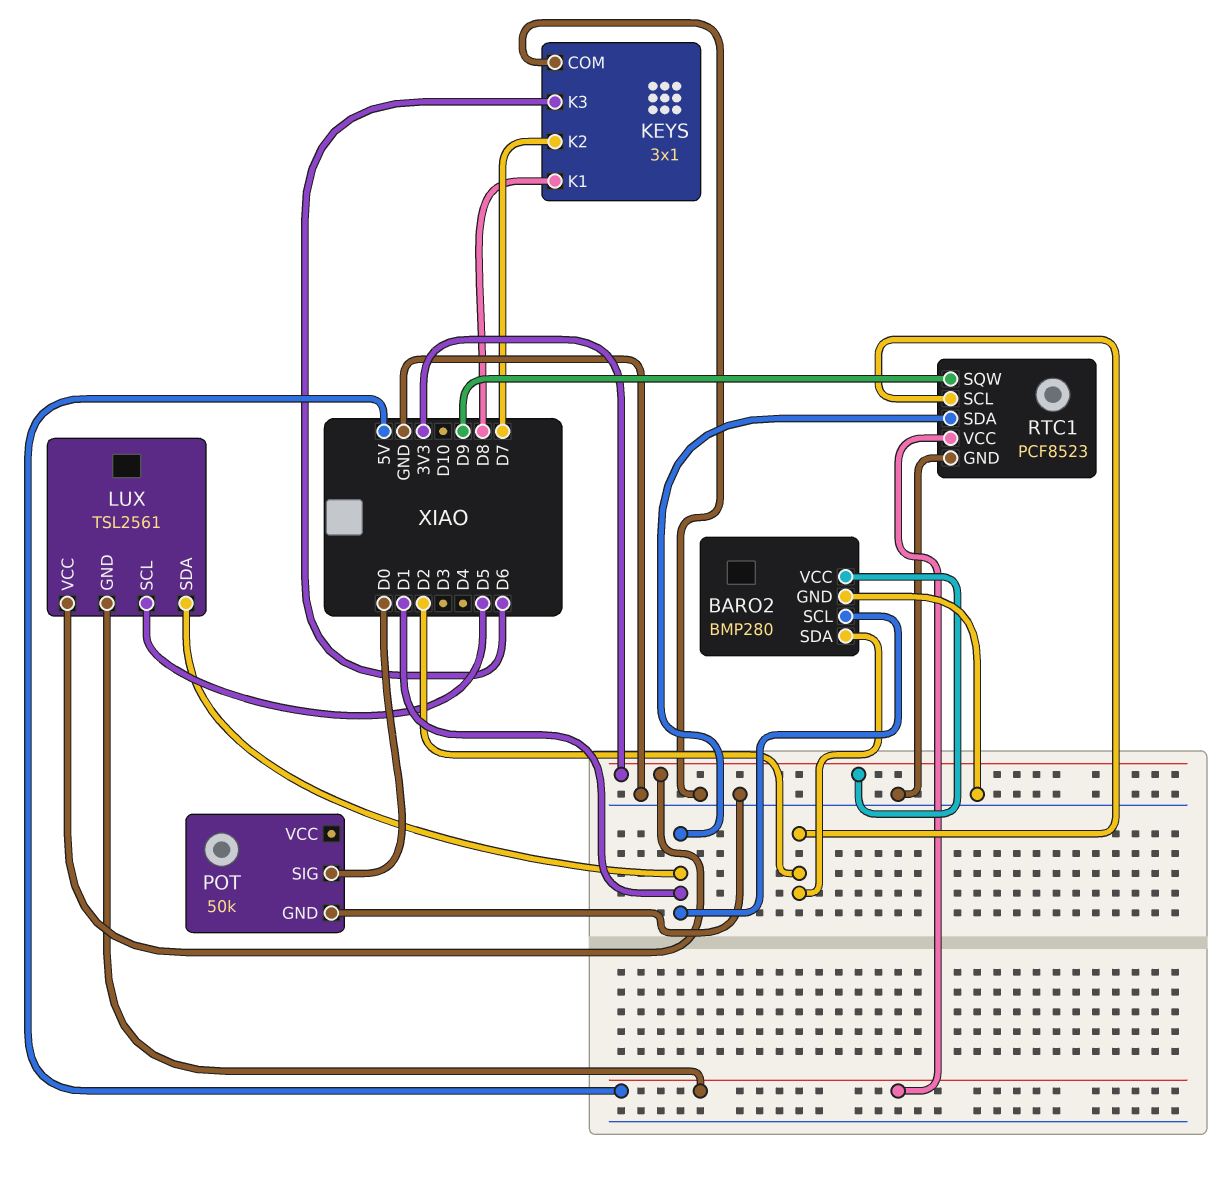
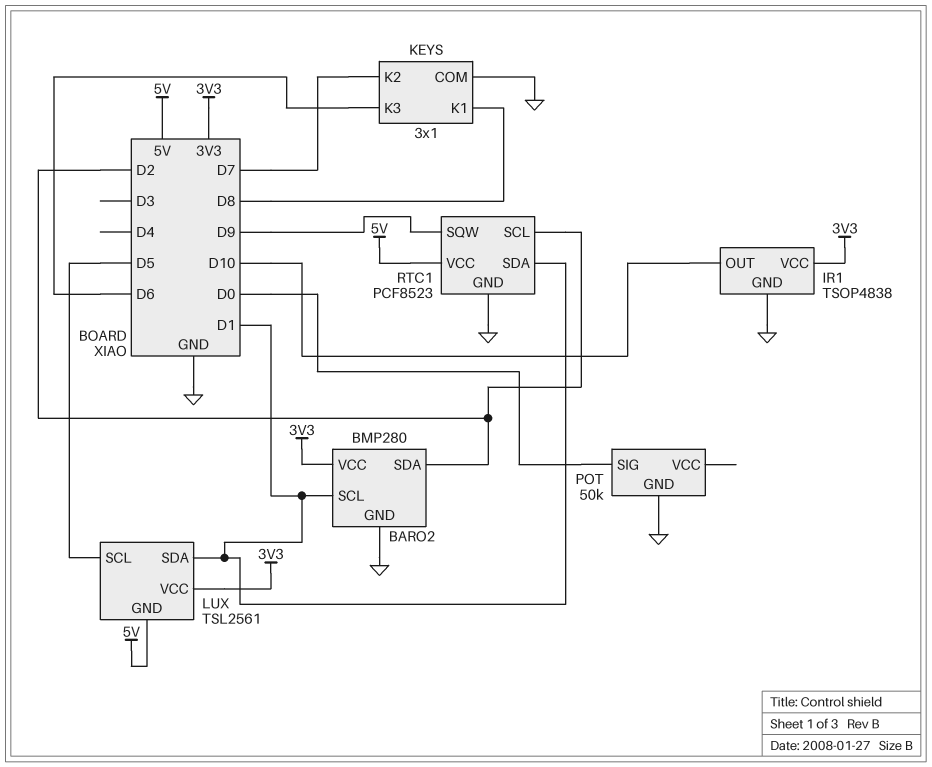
IR1: none -> TSOP4838
IR1 pin GND: none -> GND
IR1 pin OUT: none -> D10
IR1 pin VCC: none -> 3V3

